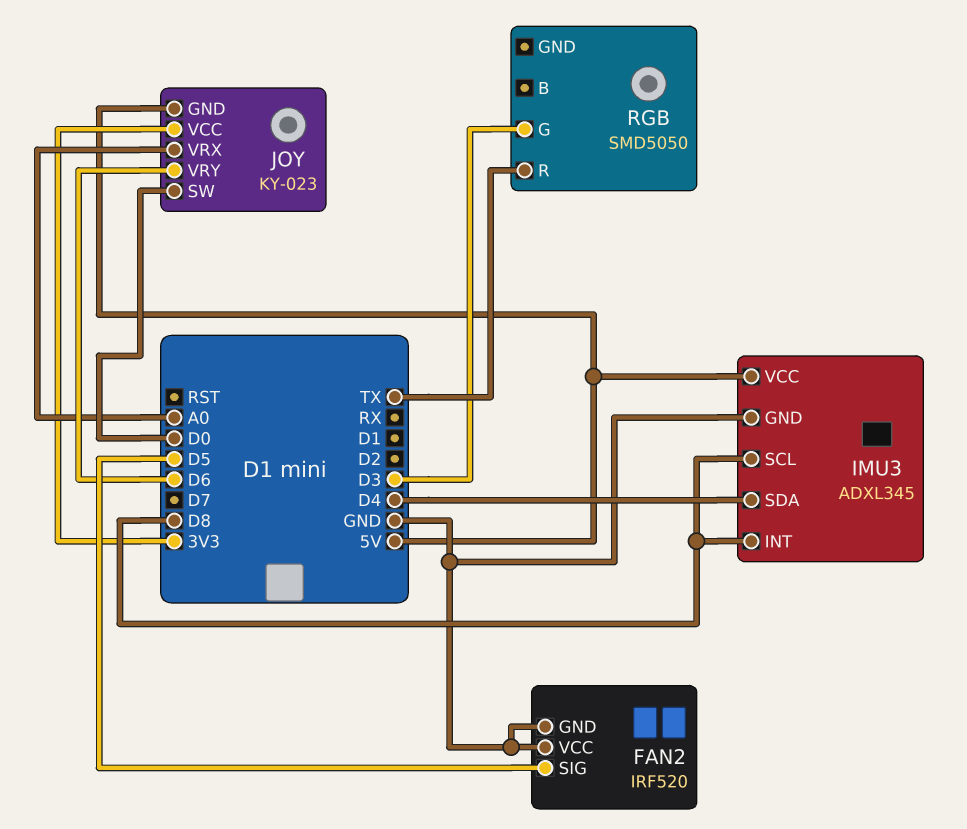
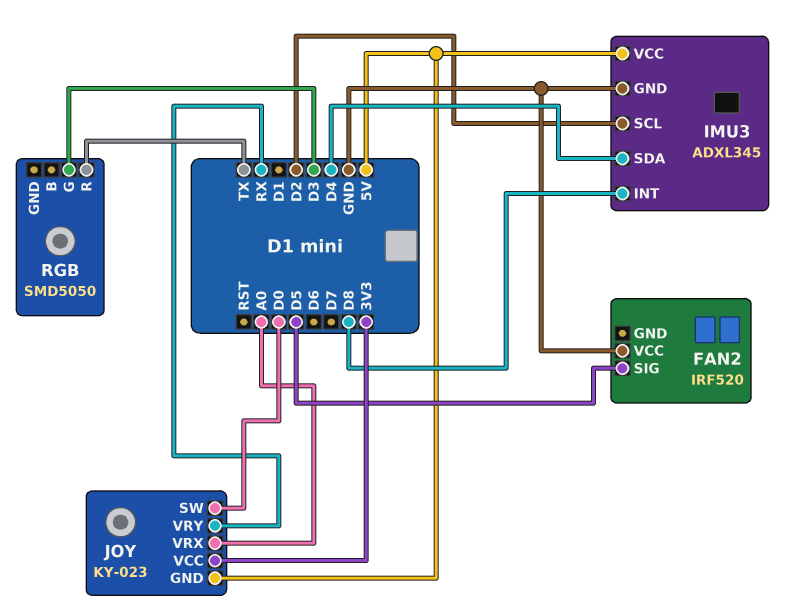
FAN2 pin GND: GND -> none
IMU3 pin SCL: D8 -> D2
JOY pin VRY: D6 -> RX

